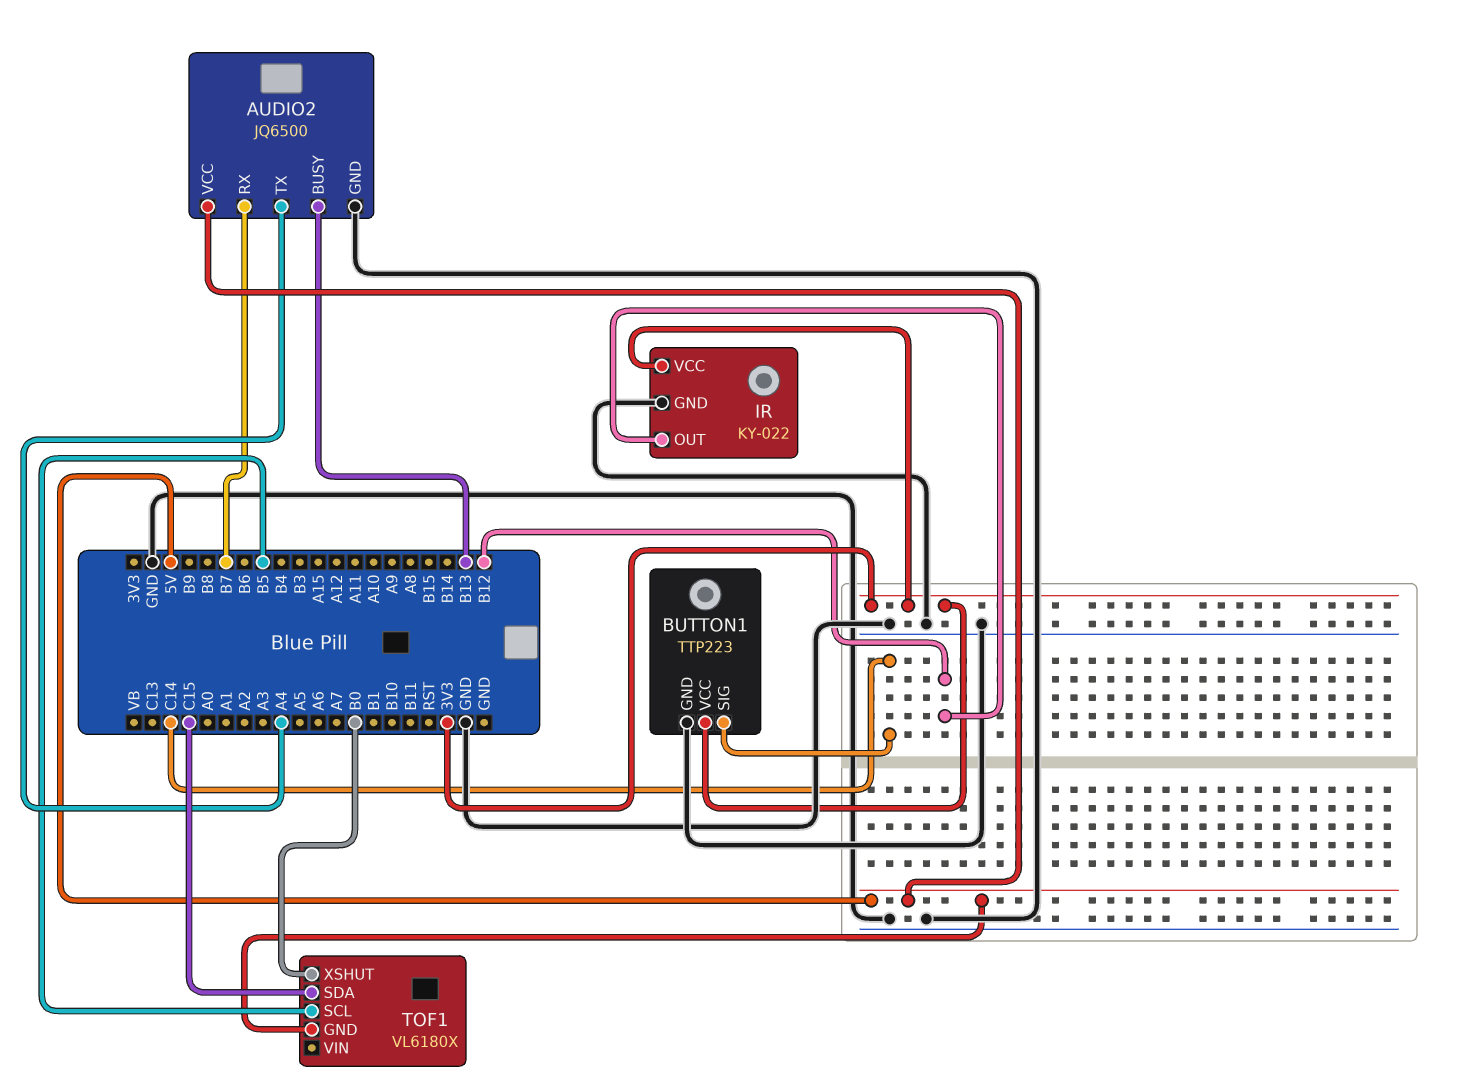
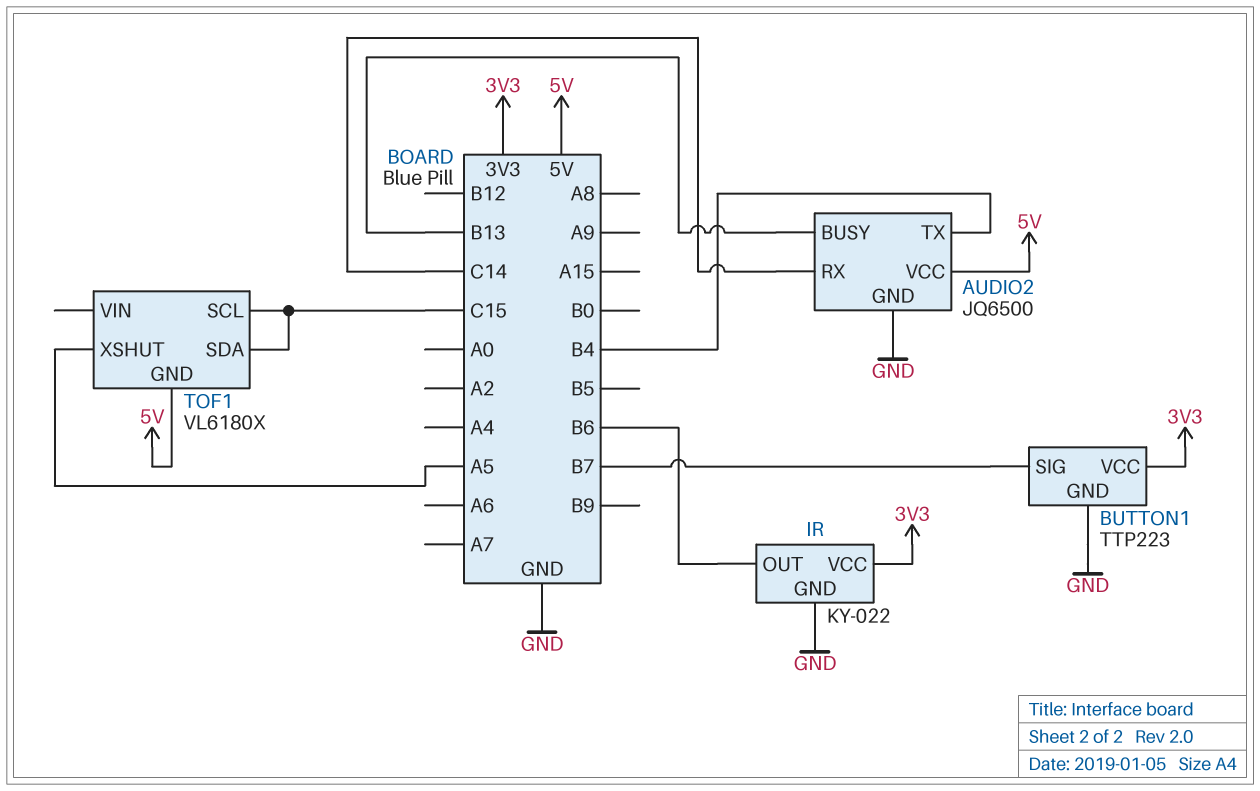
AUDIO2 pin RX: B7 -> C14
AUDIO2 pin TX: A4 -> B4
BUTTON1 pin SIG: C14 -> B7
IR pin OUT: B12 -> B6
TOF1 pin SCL: B5 -> C15
TOF1 pin XSHUT: B0 -> A5

